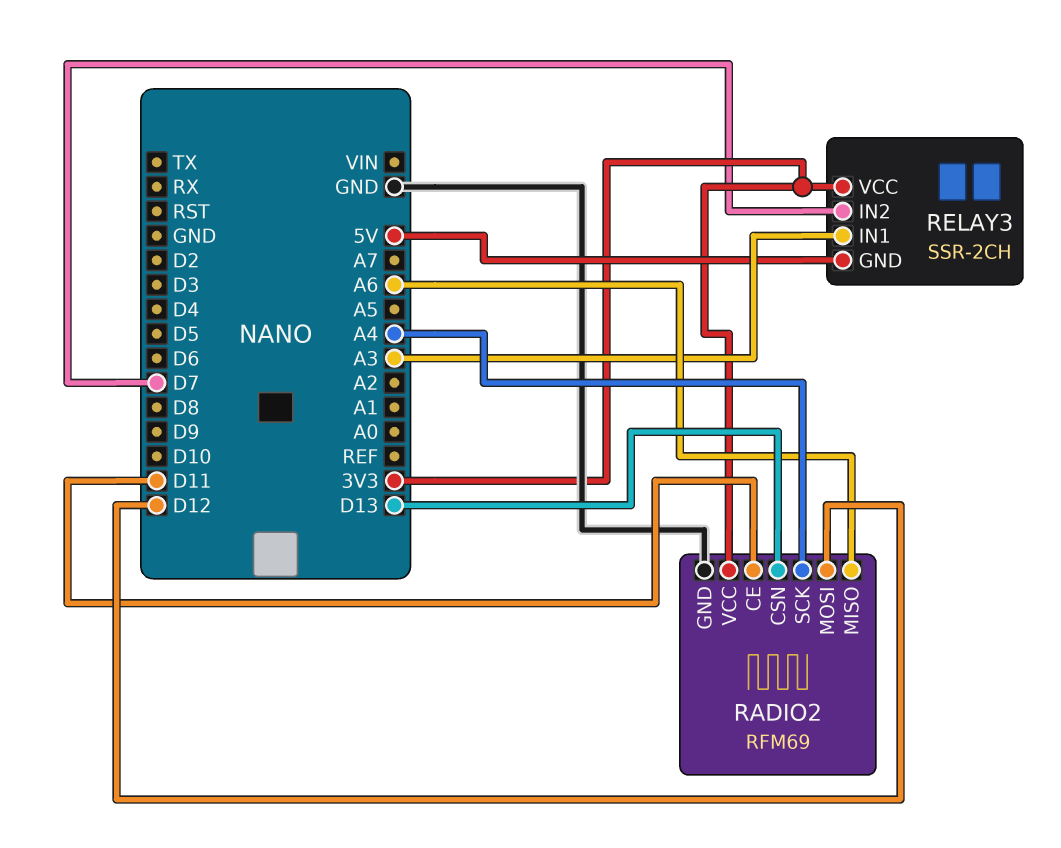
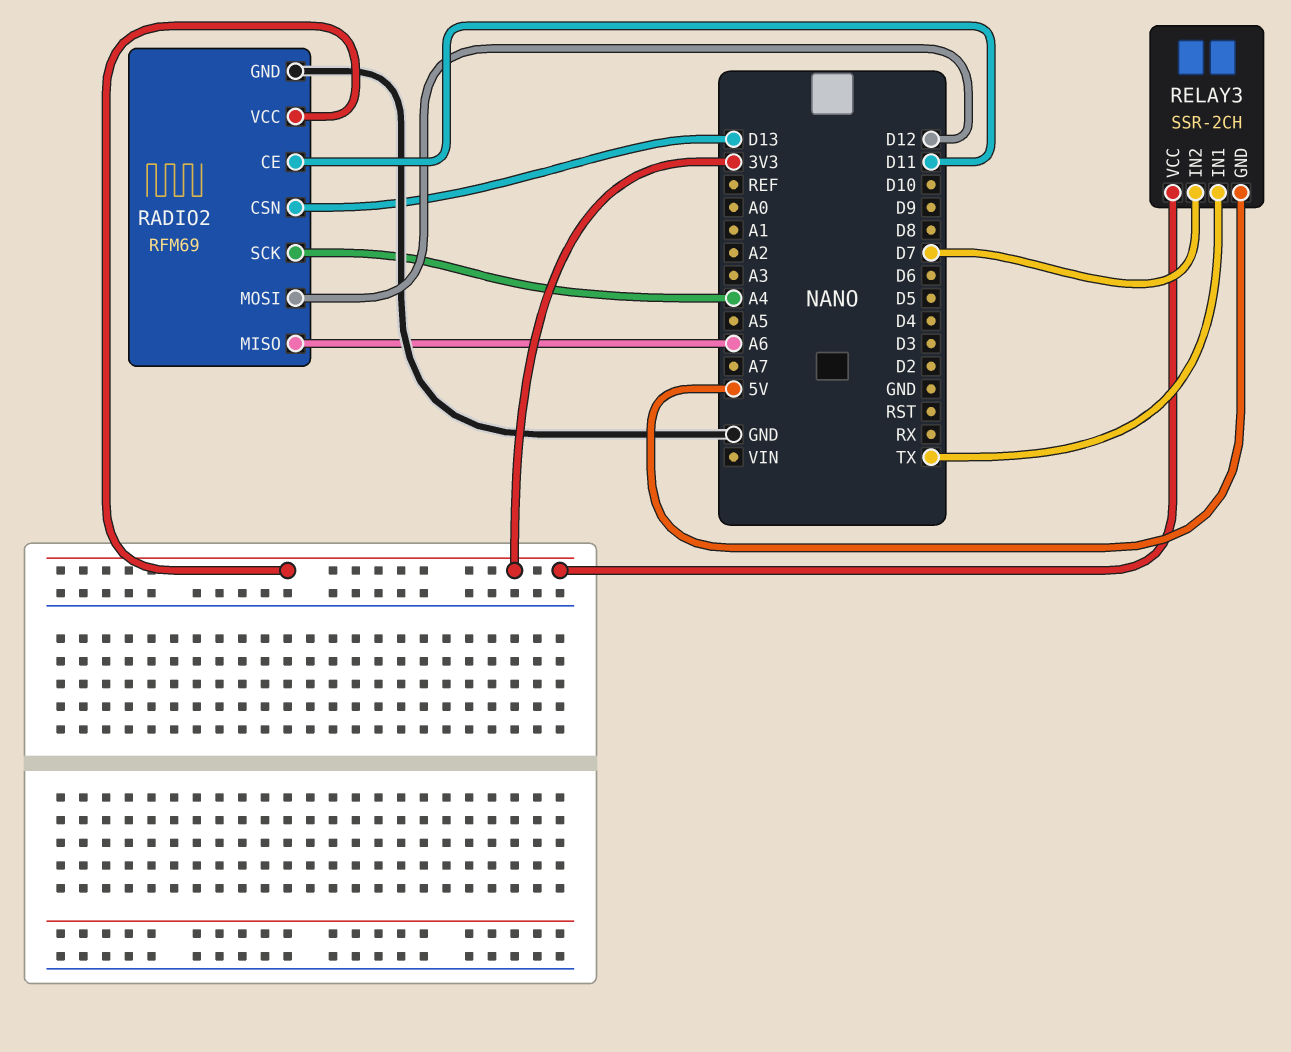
RELAY3 pin IN1: A3 -> TX

